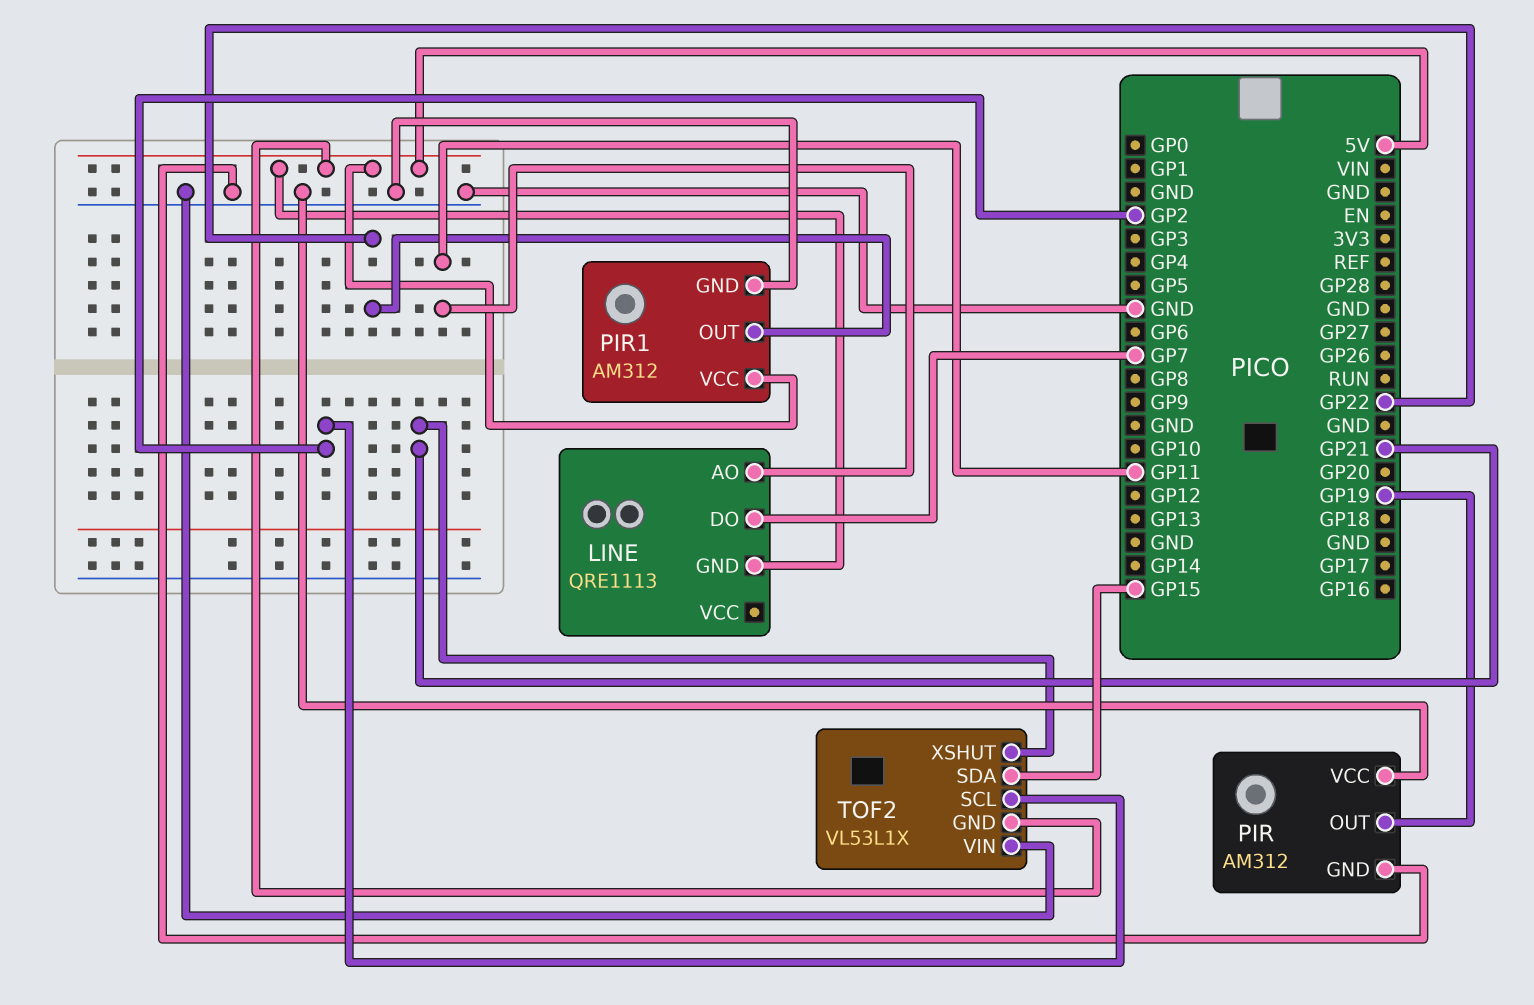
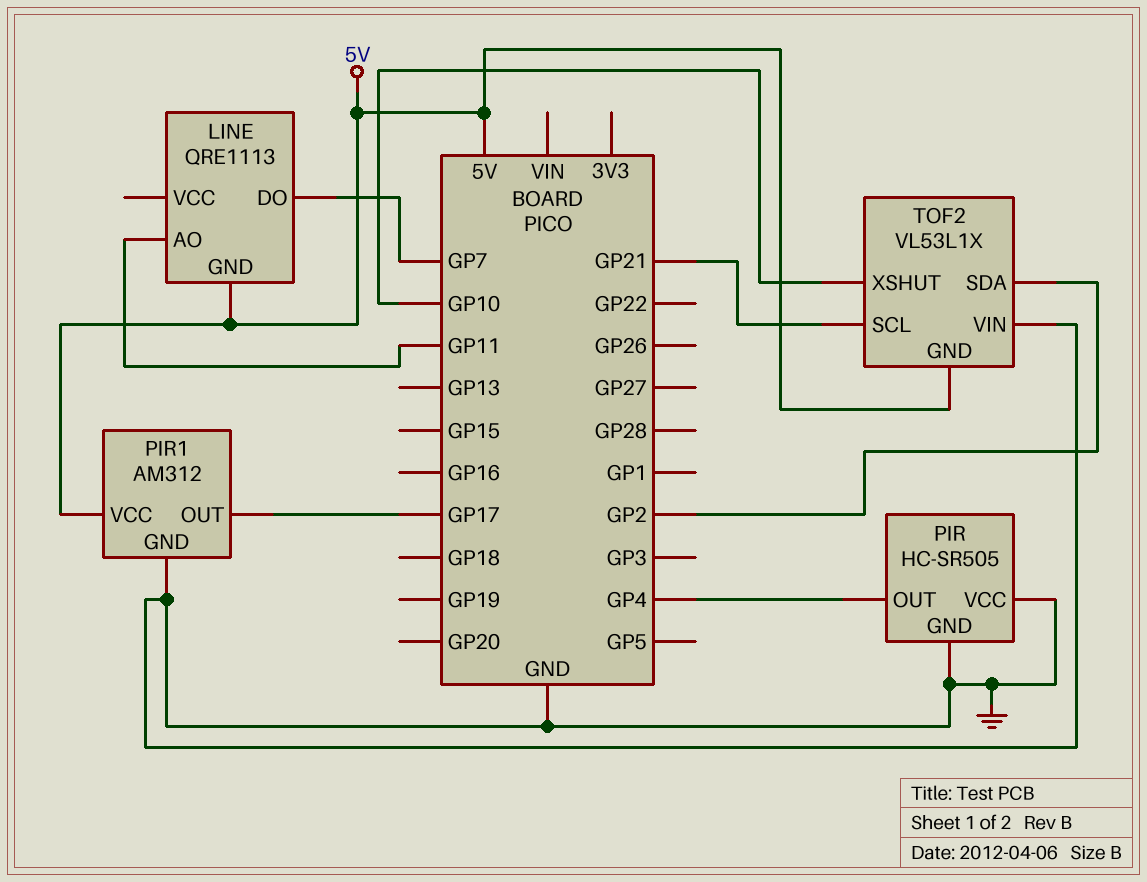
PIR: AM312 -> HC-SR505
PIR pin OUT: GP19 -> GP4
PIR1 pin OUT: GP22 -> GP17
TOF2 pin SCL: GP2 -> GP21
TOF2 pin SDA: GP15 -> GP2
TOF2 pin XSHUT: GP21 -> GP10

